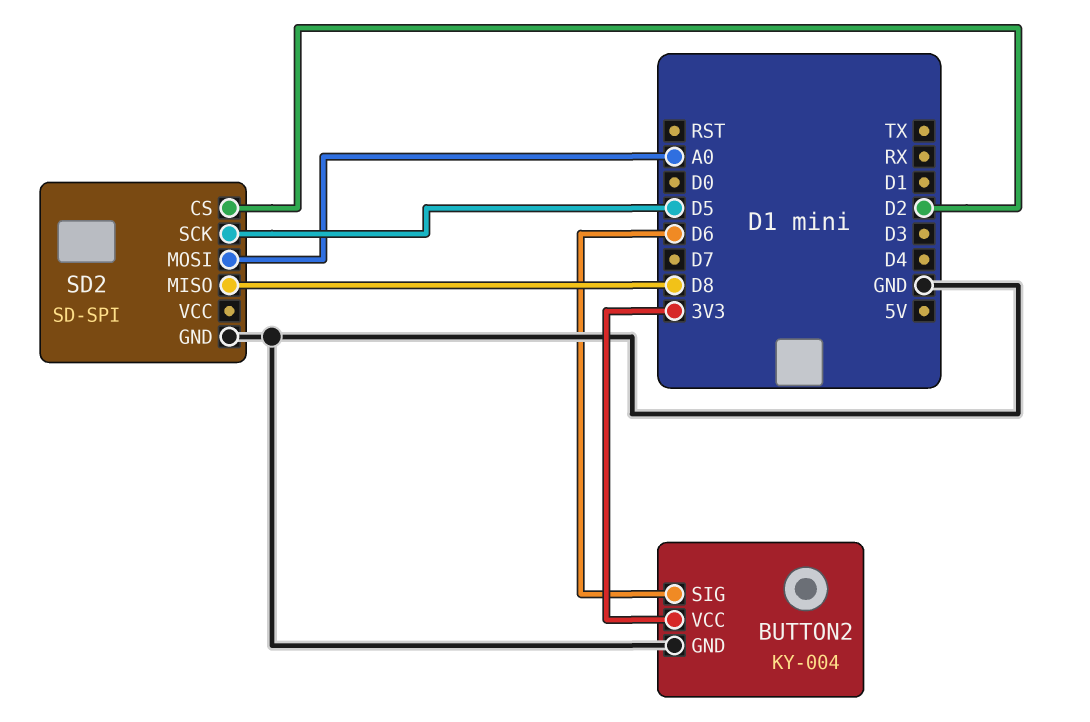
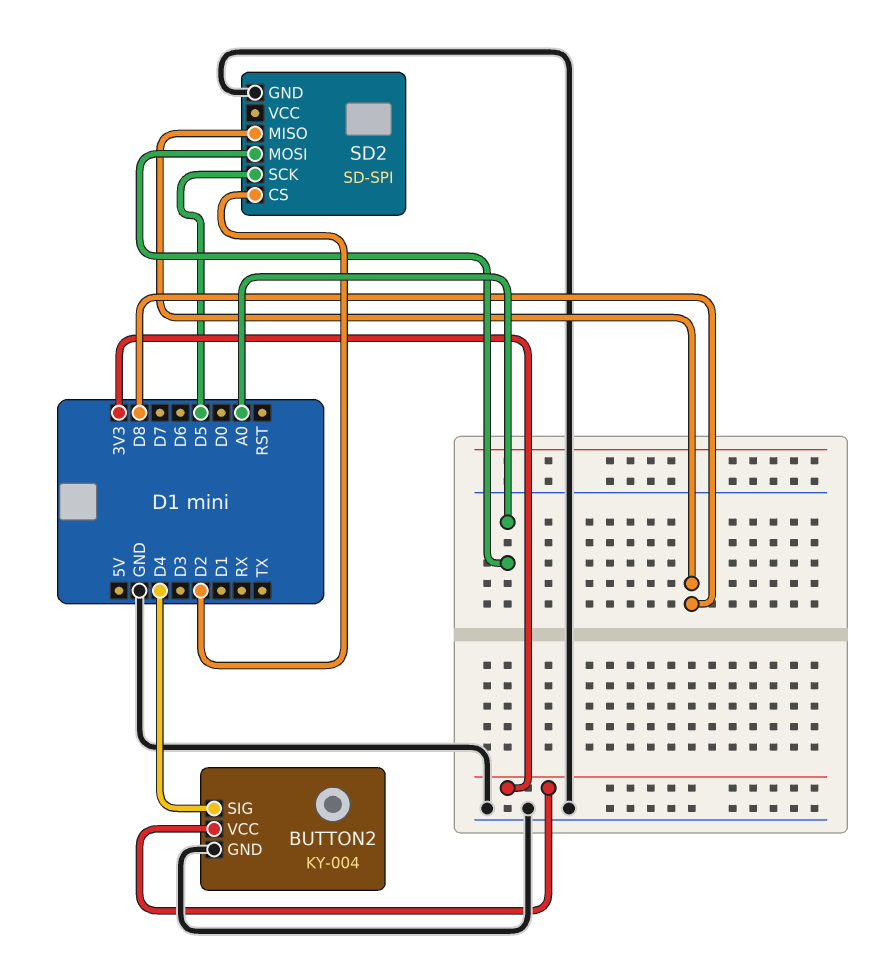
BUTTON2 pin SIG: D6 -> D4

